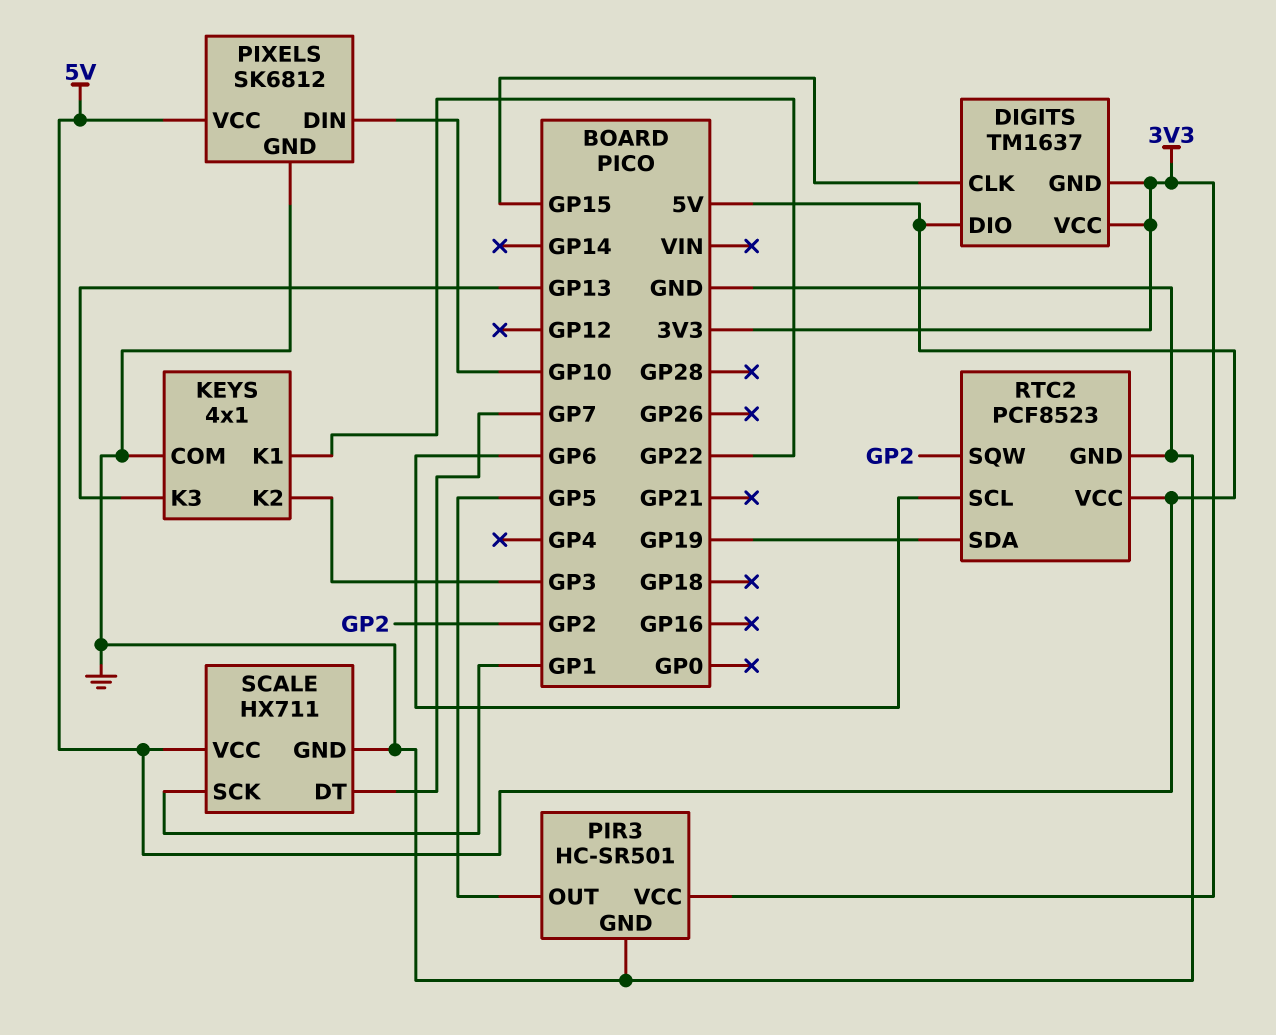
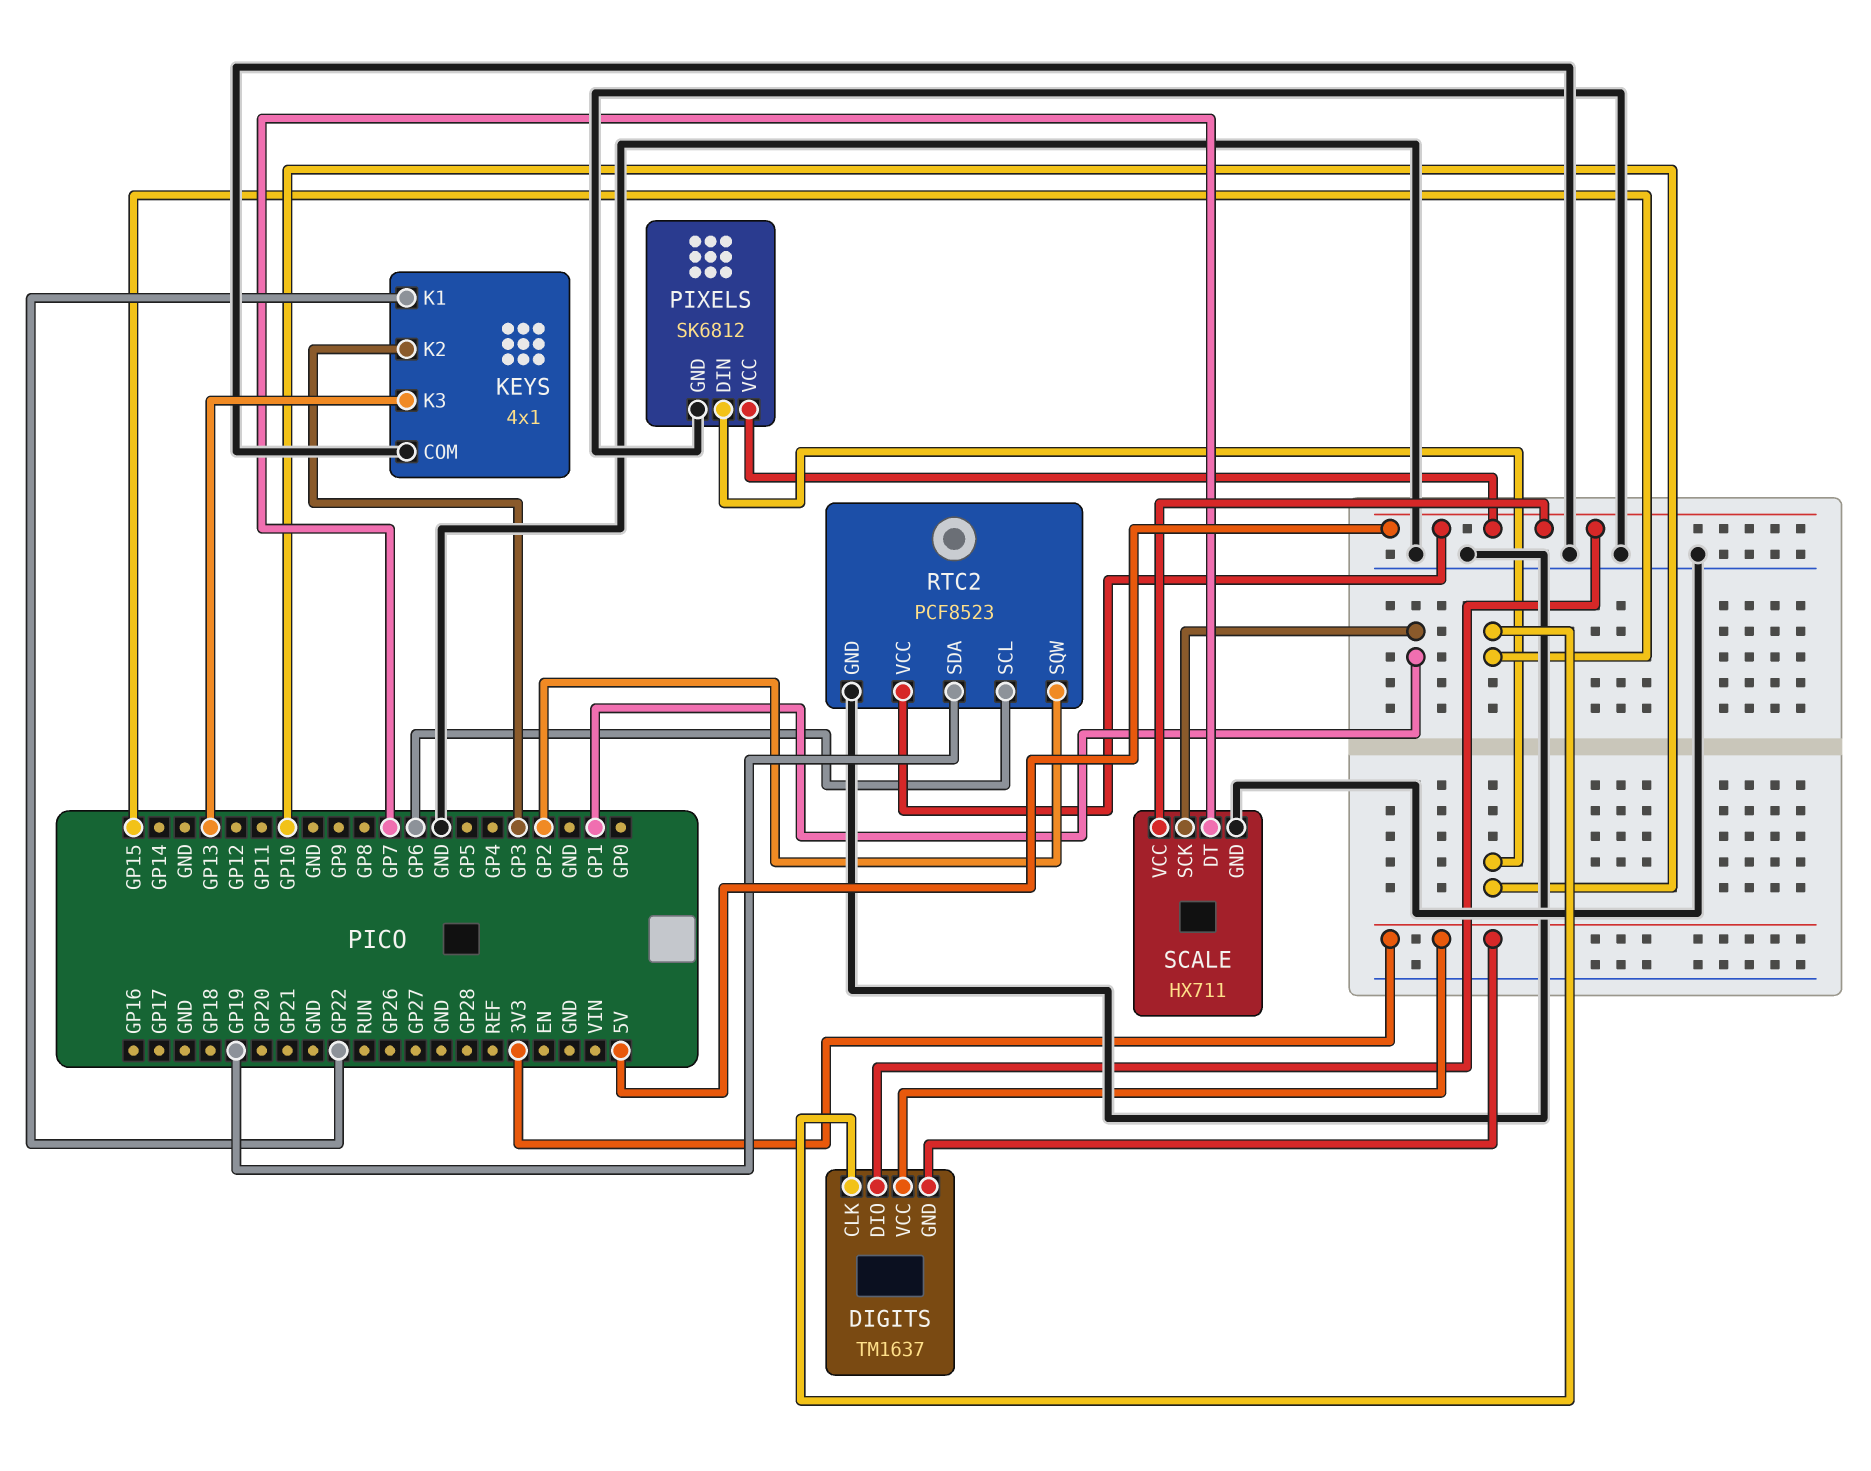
PIR3: HC-SR501 -> none
PIR3 pin GND: GND -> none
PIR3 pin OUT: GP5 -> none
PIR3 pin VCC: 3V3 -> none

